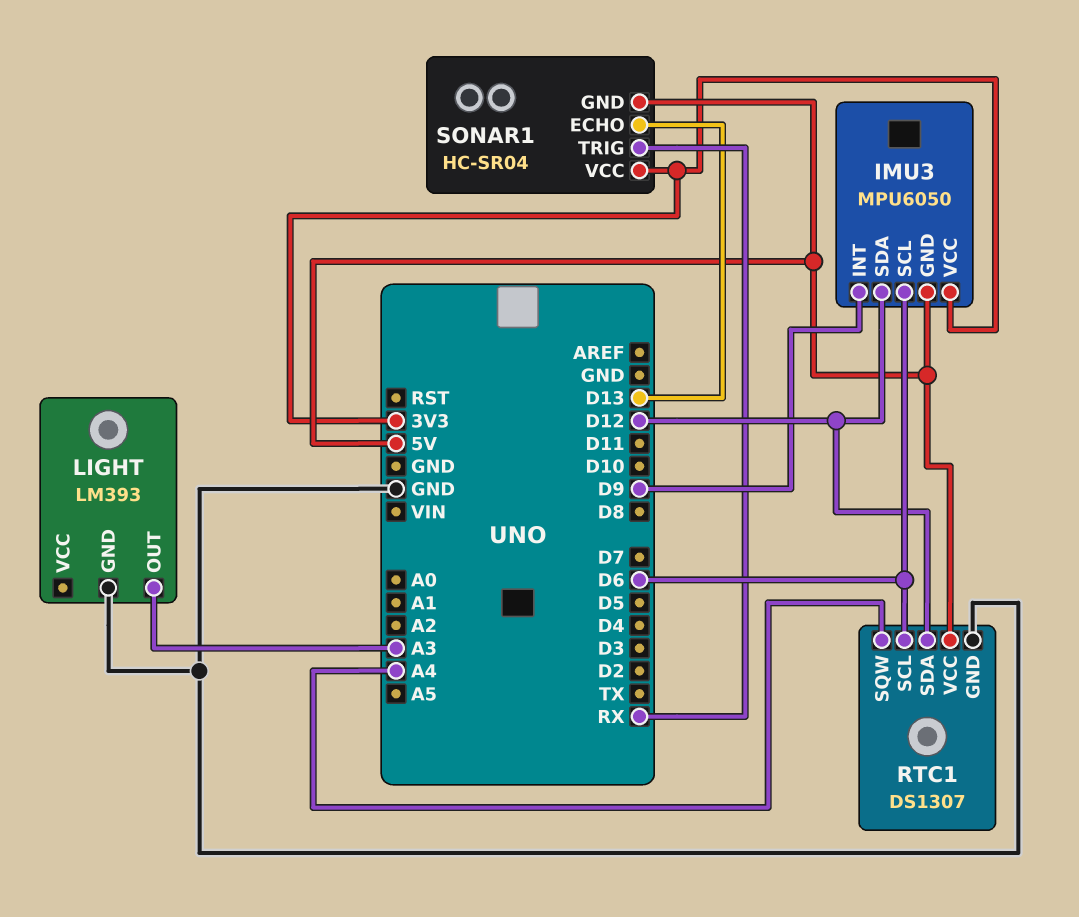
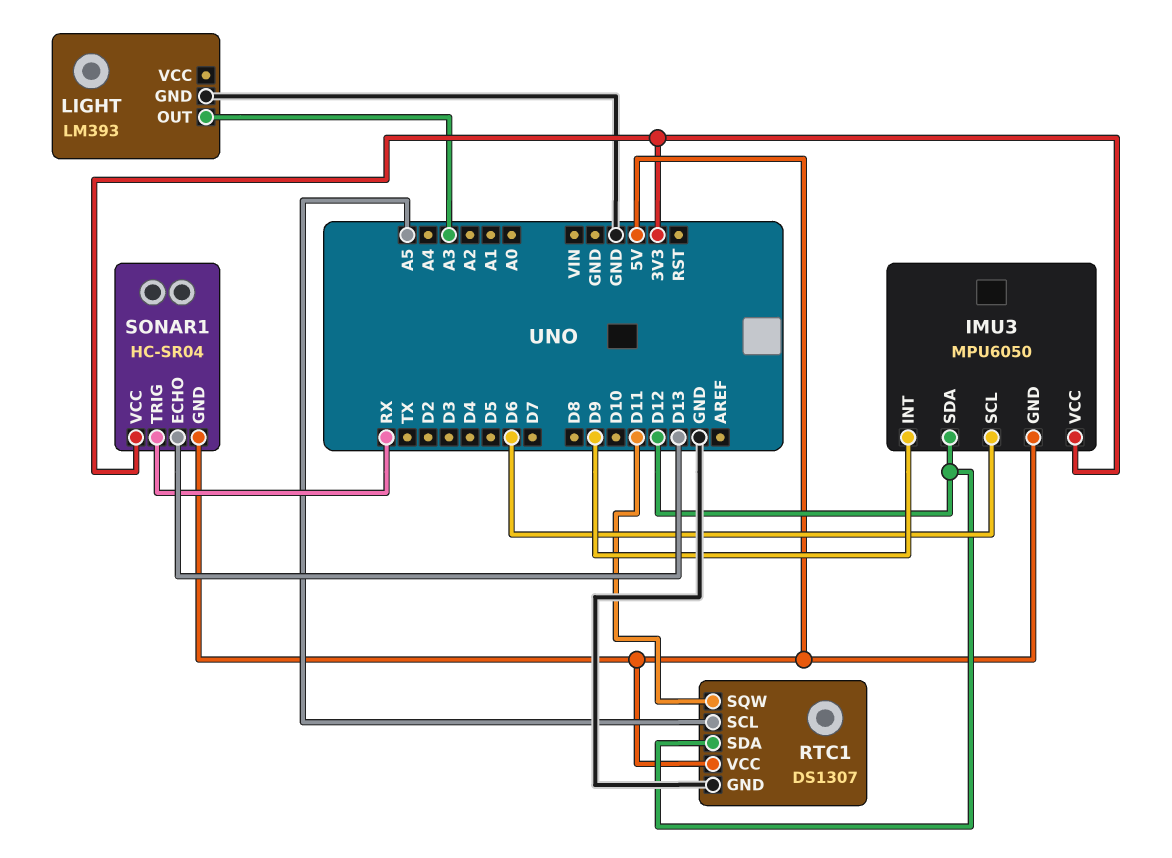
RTC1 pin SCL: D6 -> A5
RTC1 pin SQW: A4 -> D11

